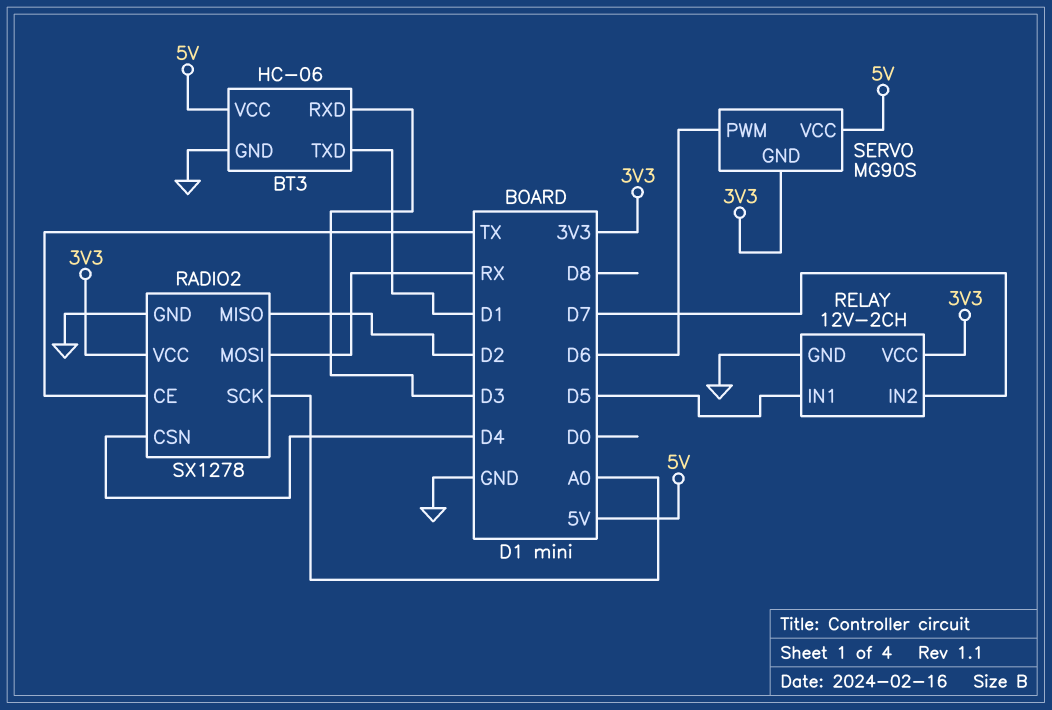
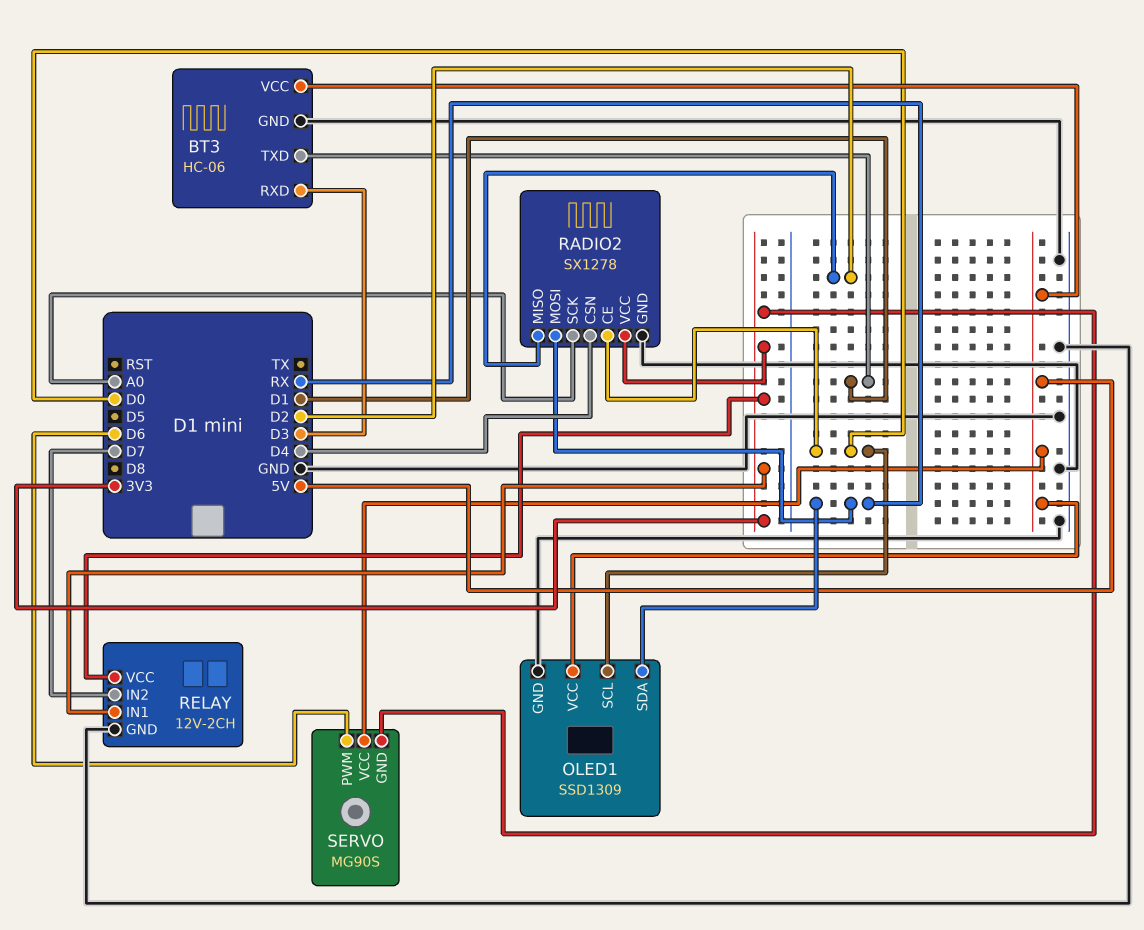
OLED1: none -> SSD1309
OLED1 pin GND: none -> GND
OLED1 pin SCL: none -> D0
OLED1 pin SDA: none -> RX
OLED1 pin VCC: none -> 5V
RADIO2 pin CE: TX -> D0
RELAY pin IN1: D5 -> 3V3

